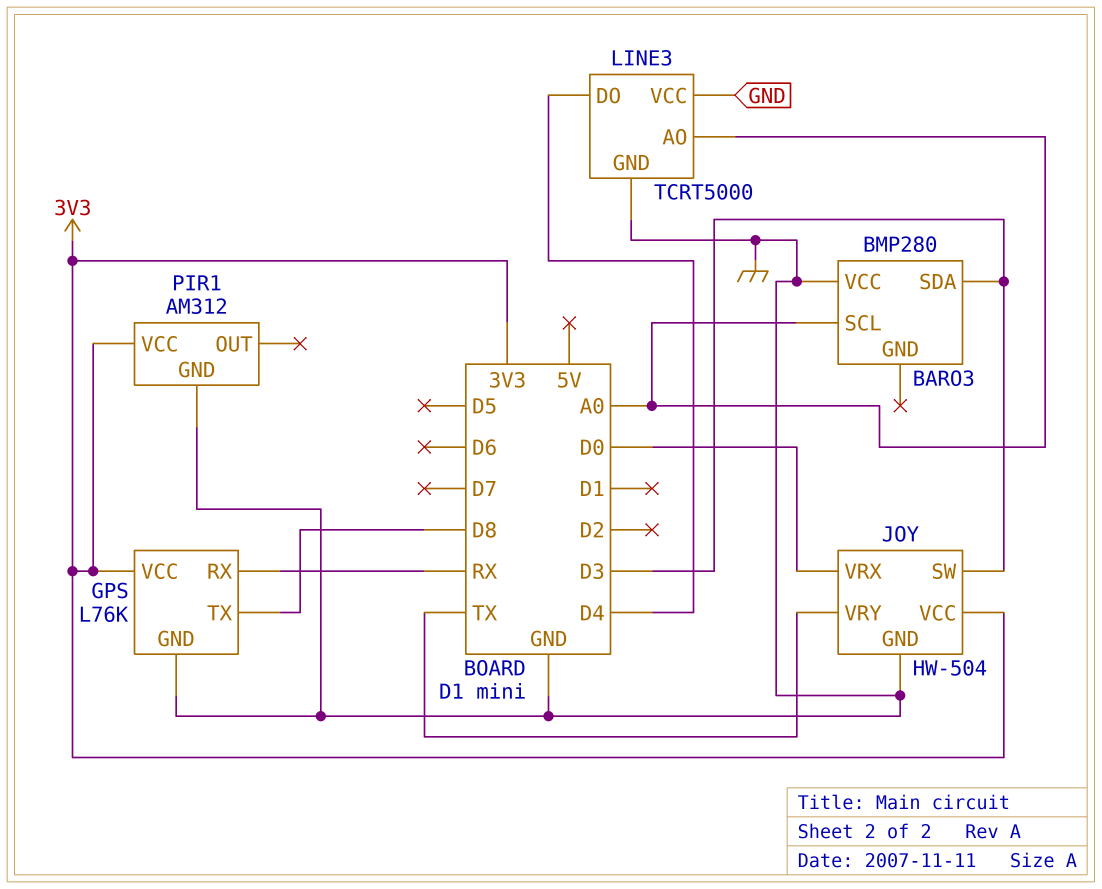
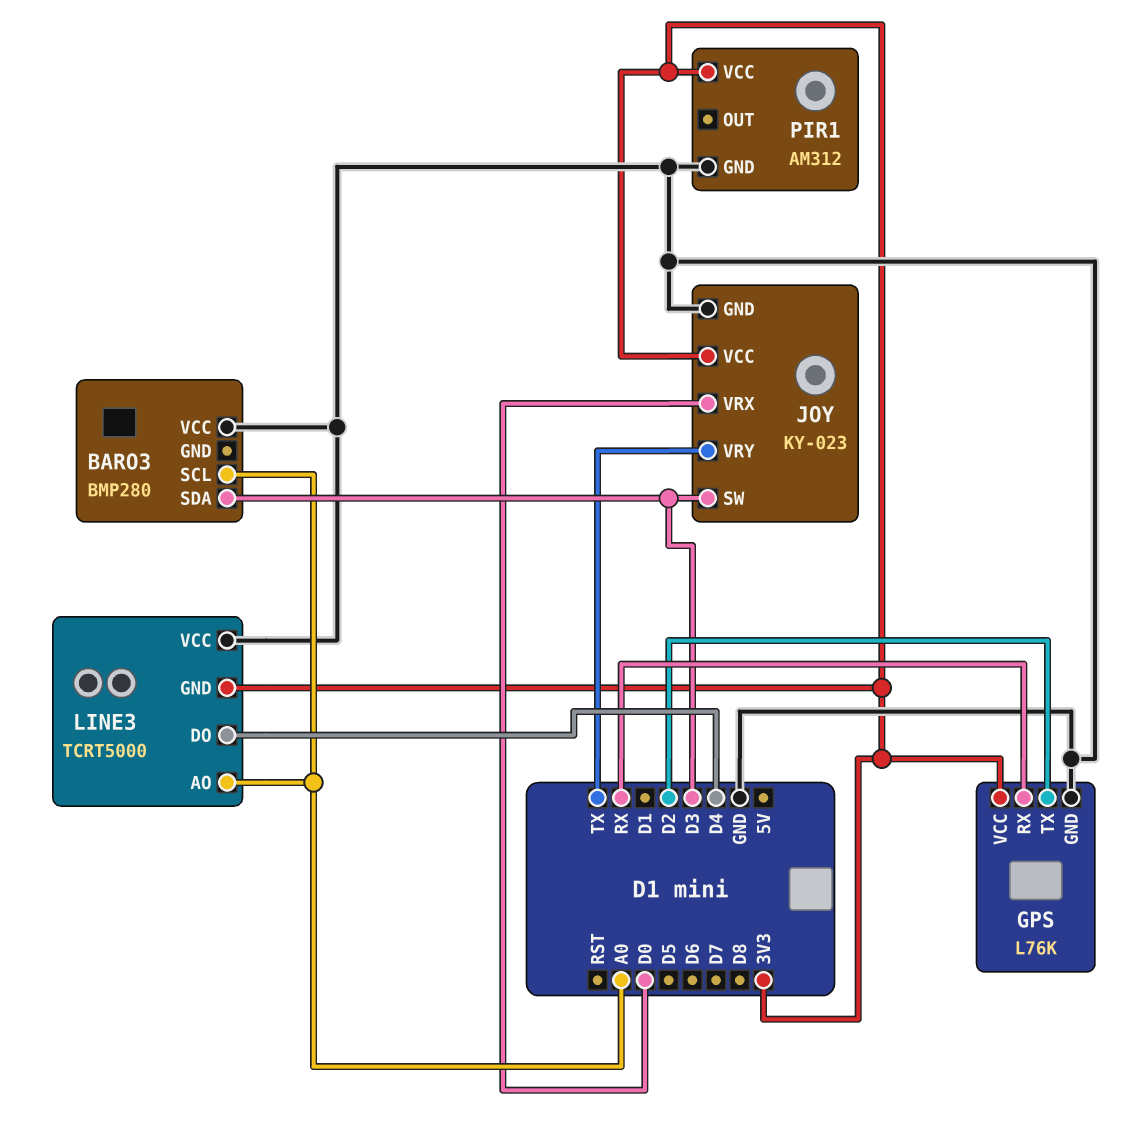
GPS pin TX: D8 -> D2
JOY: HW-504 -> KY-023
LINE3 pin GND: GND -> 3V3

